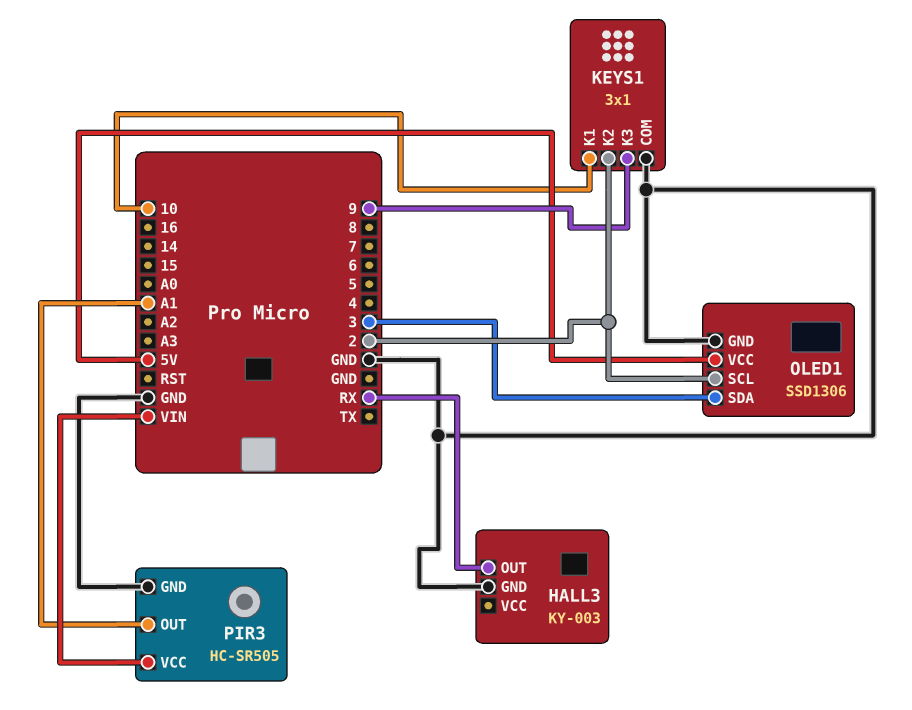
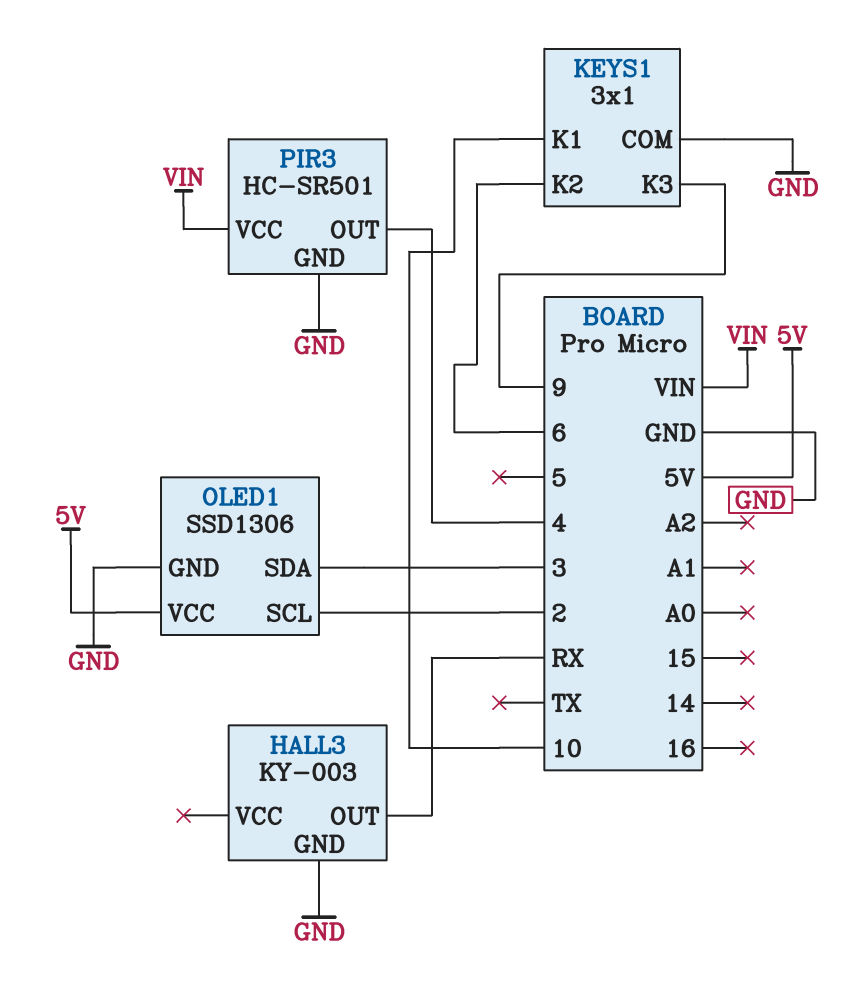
KEYS1 pin K2: 2 -> 6
PIR3: HC-SR505 -> HC-SR501
PIR3 pin OUT: A1 -> 4

